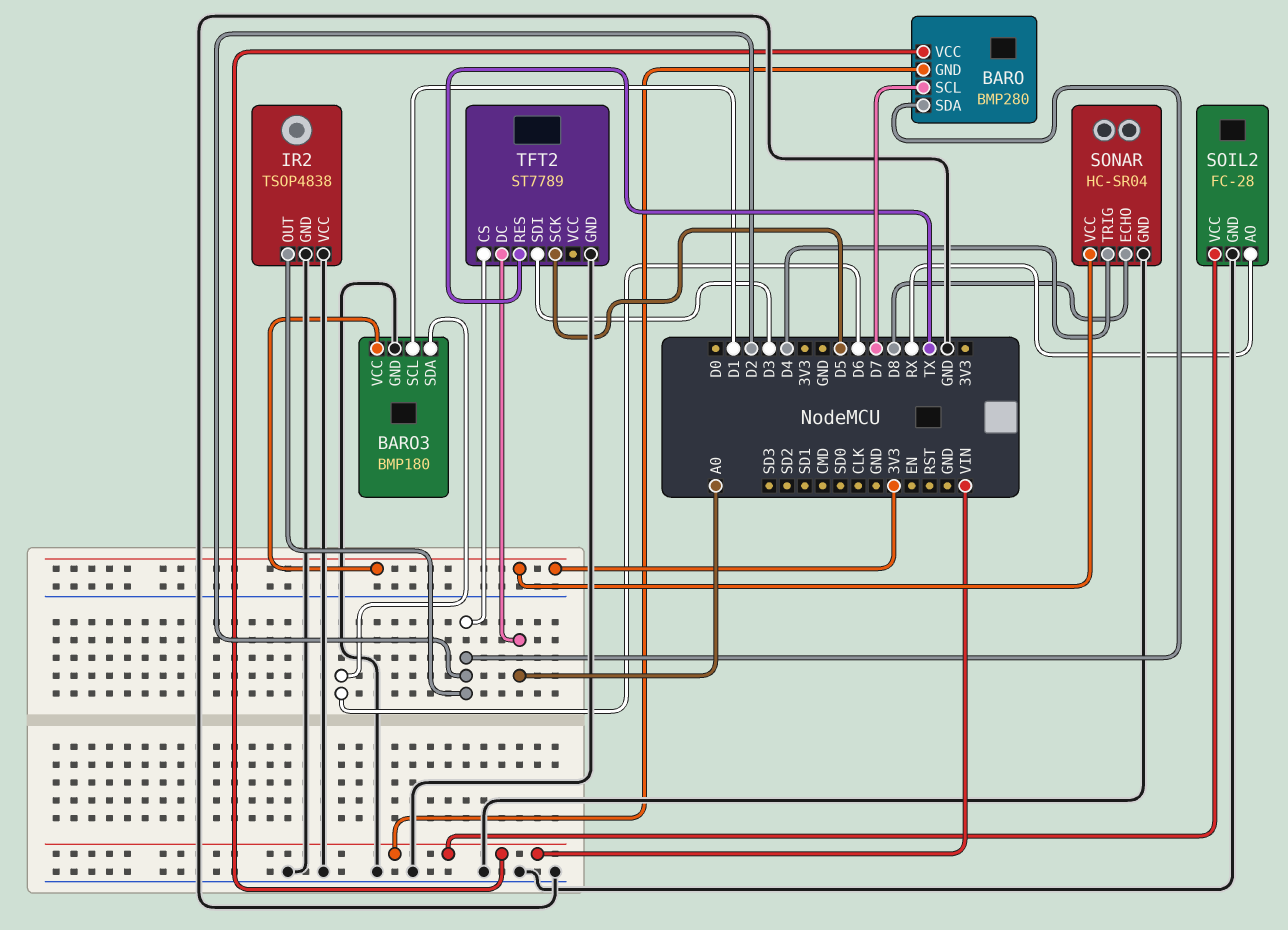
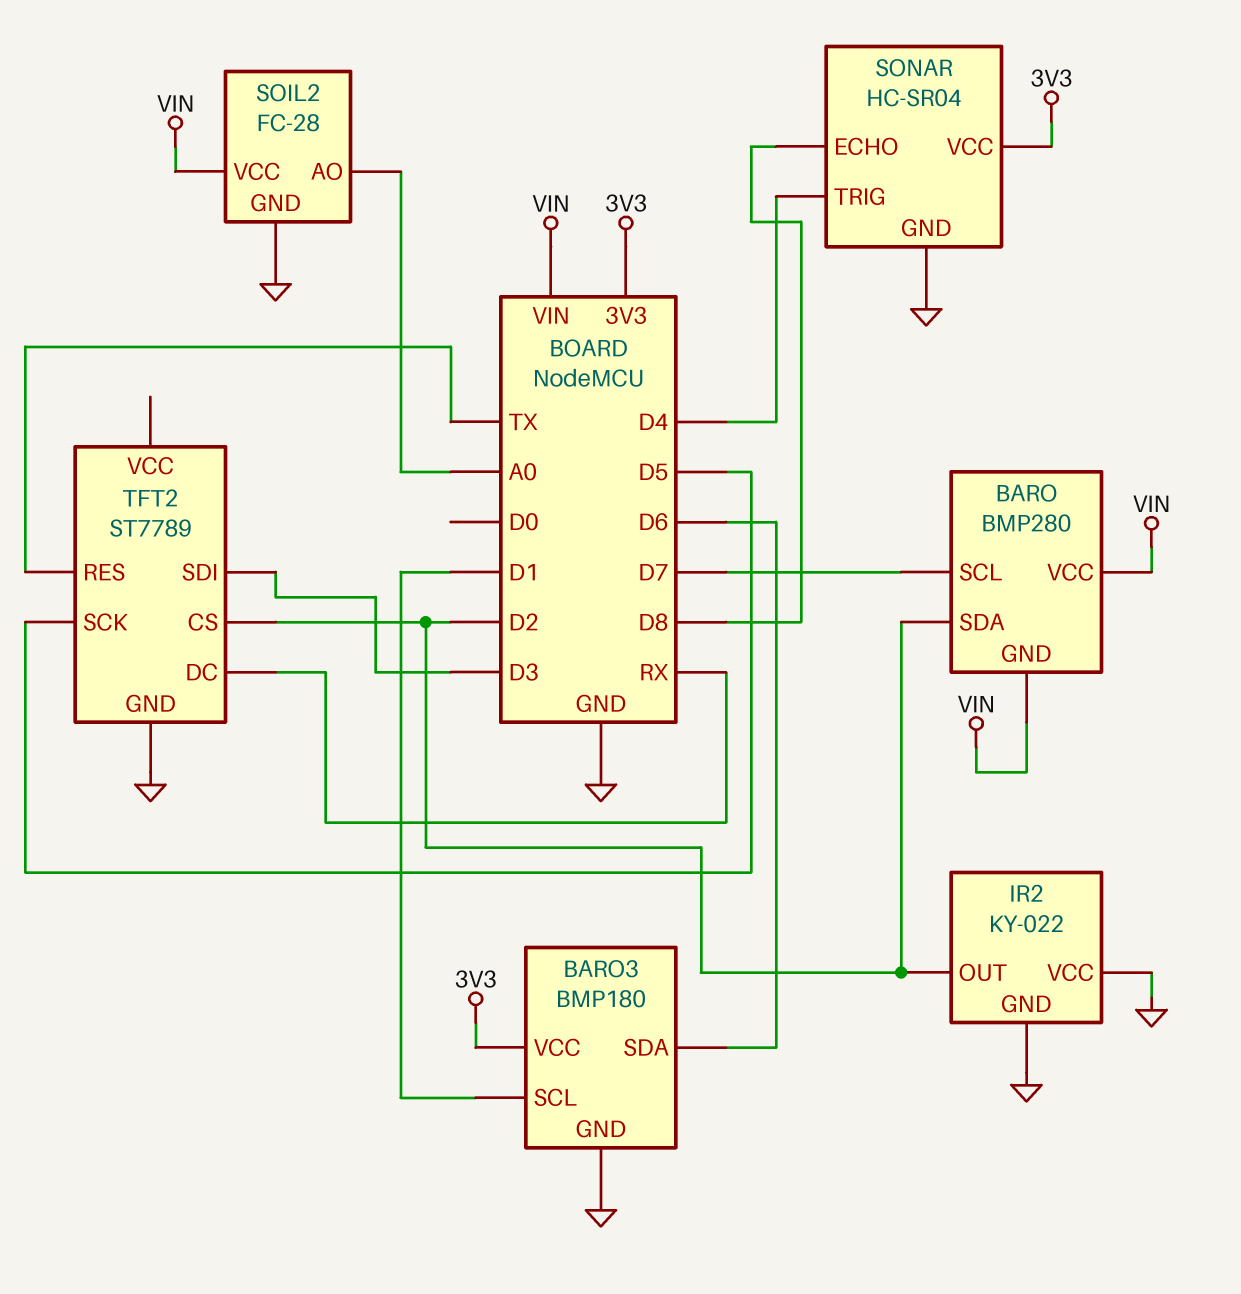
IR2: TSOP4838 -> KY-022
SOIL2 pin AO: RX -> A0
TFT2 pin DC: A0 -> RX

